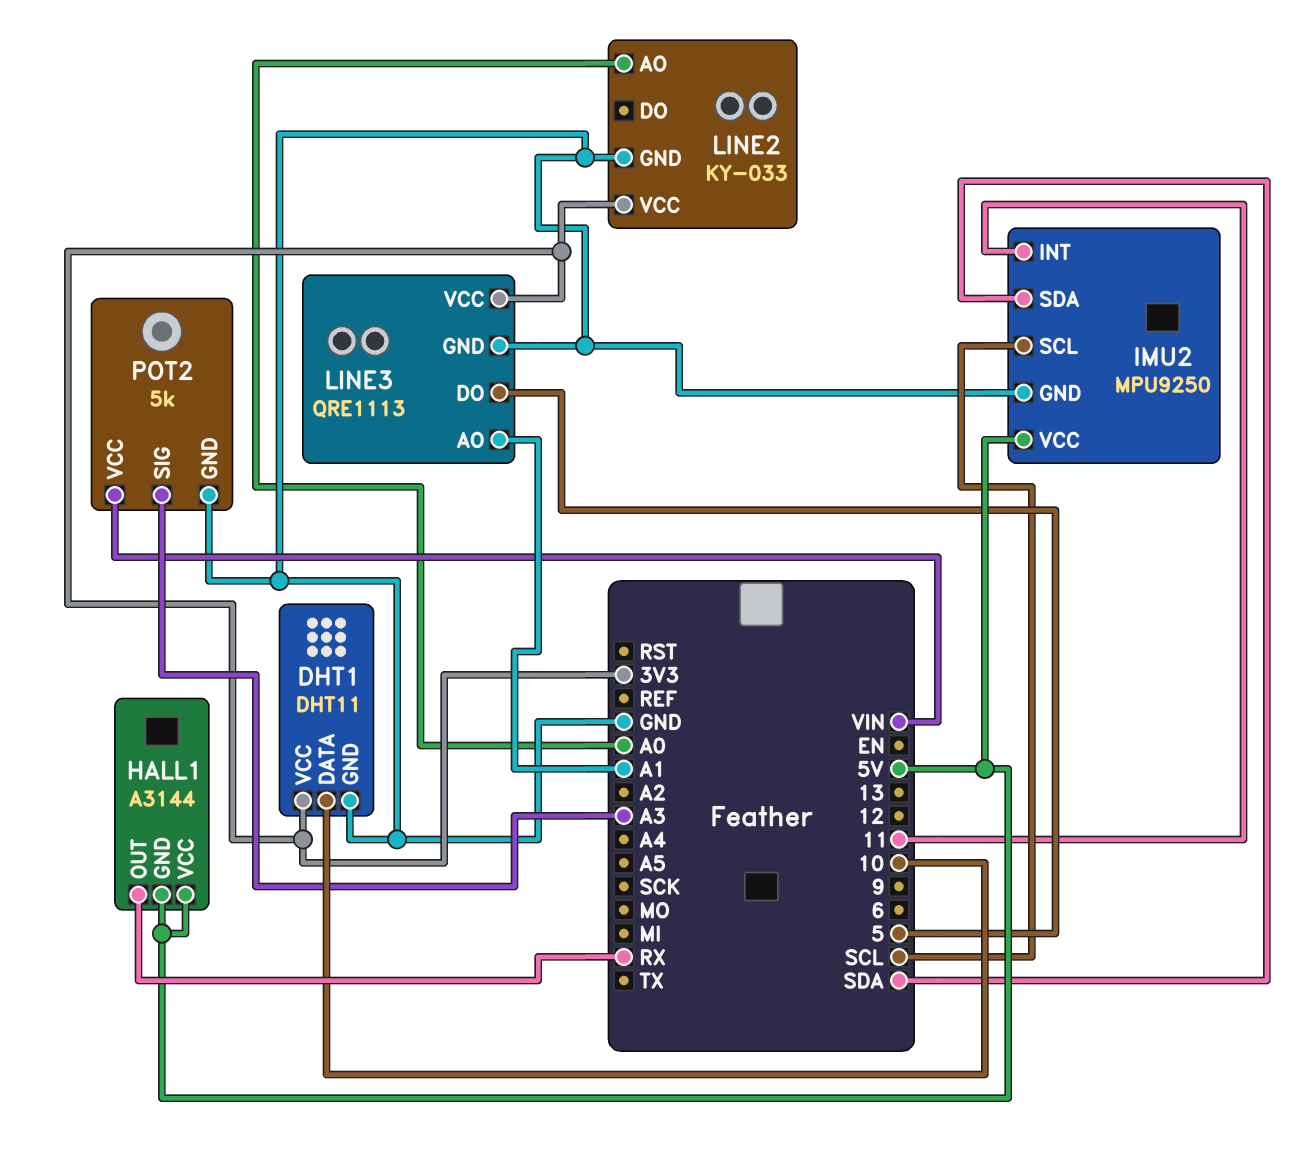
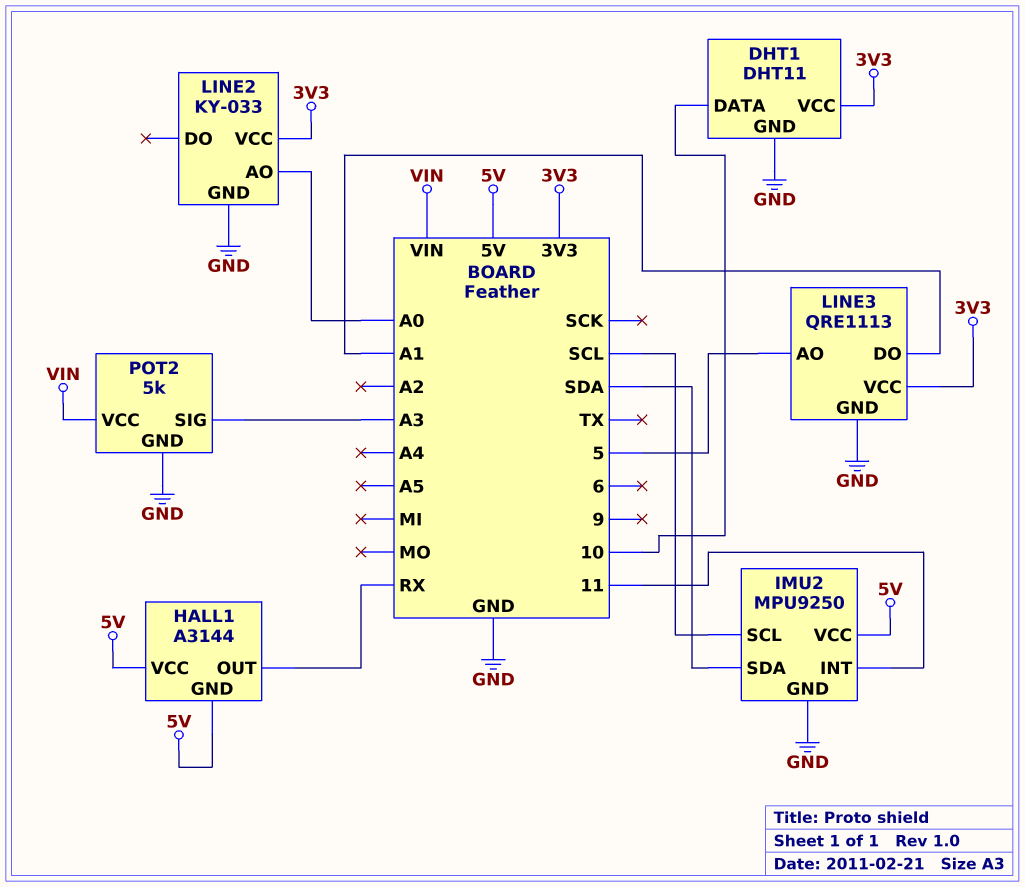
LINE3 pin AO: A1 -> 5
LINE3 pin DO: 5 -> A1

